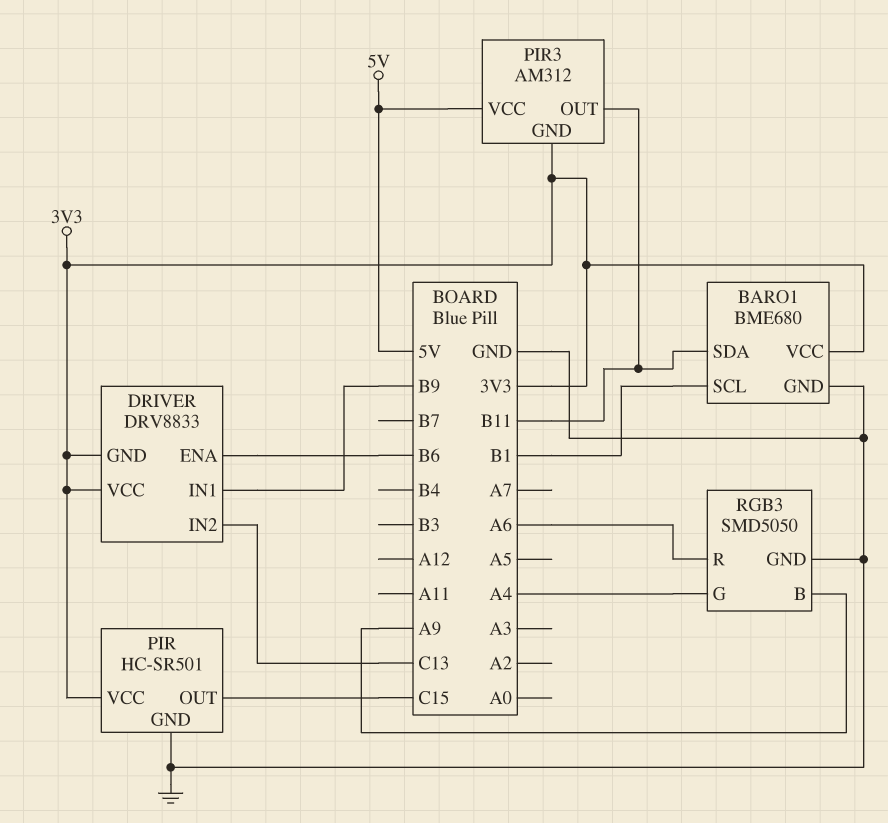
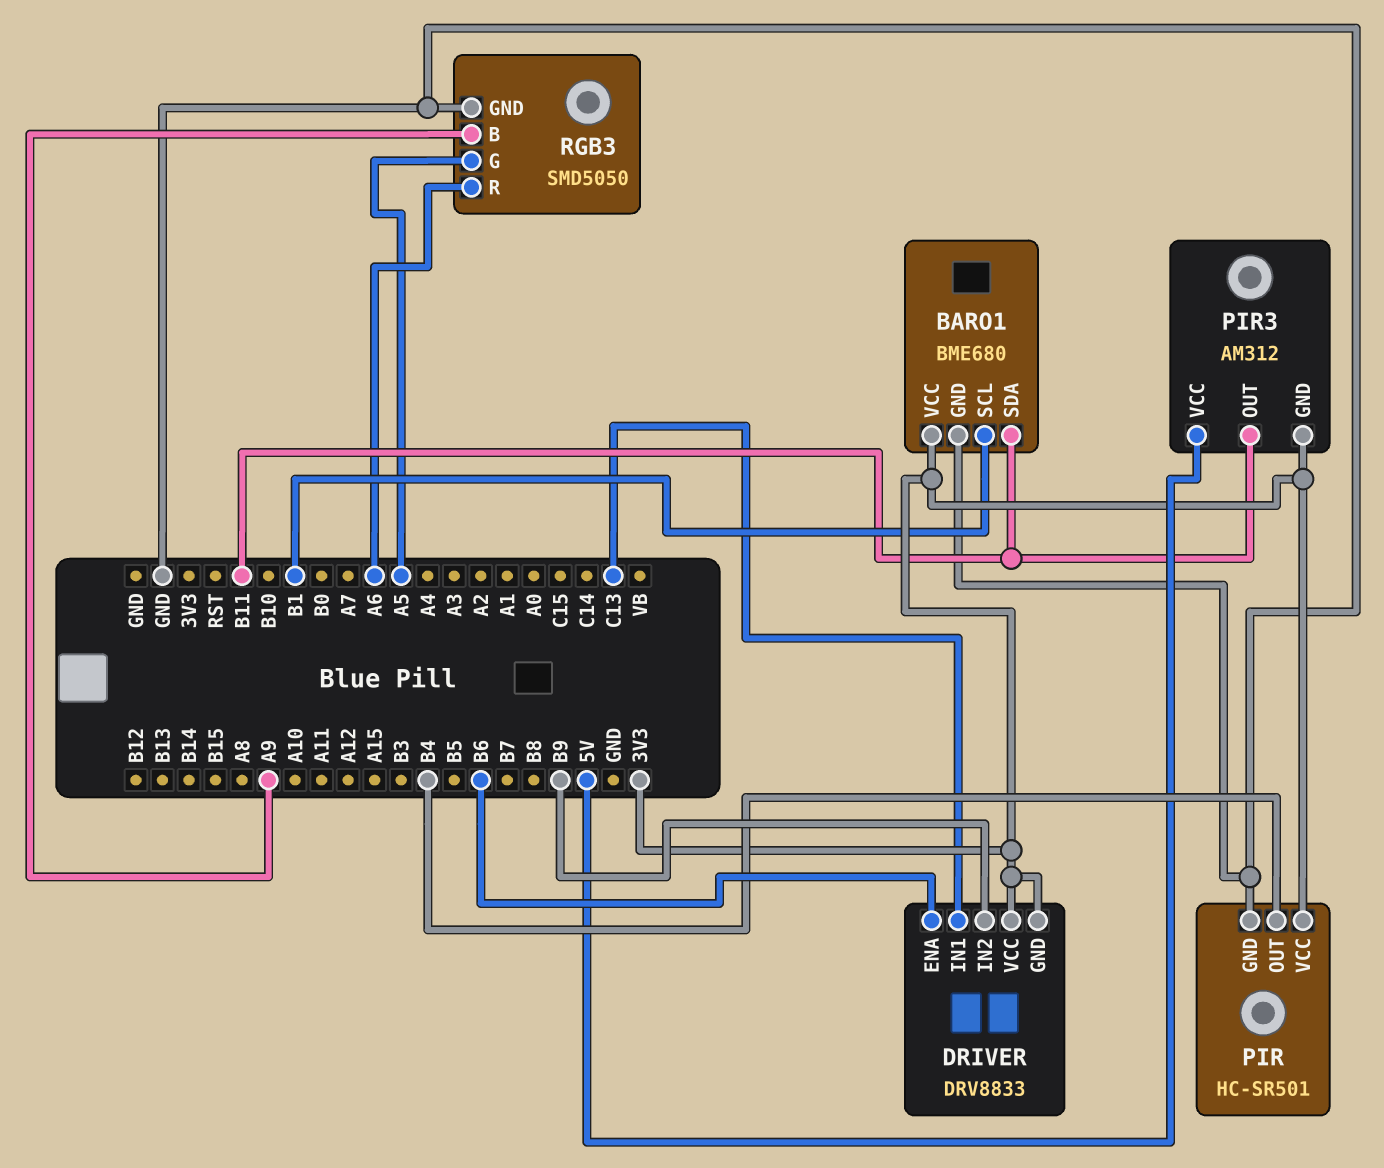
DRIVER pin IN1: B9 -> C13
DRIVER pin IN2: C13 -> B9
PIR pin OUT: C15 -> B4
RGB3 pin G: A4 -> A5

